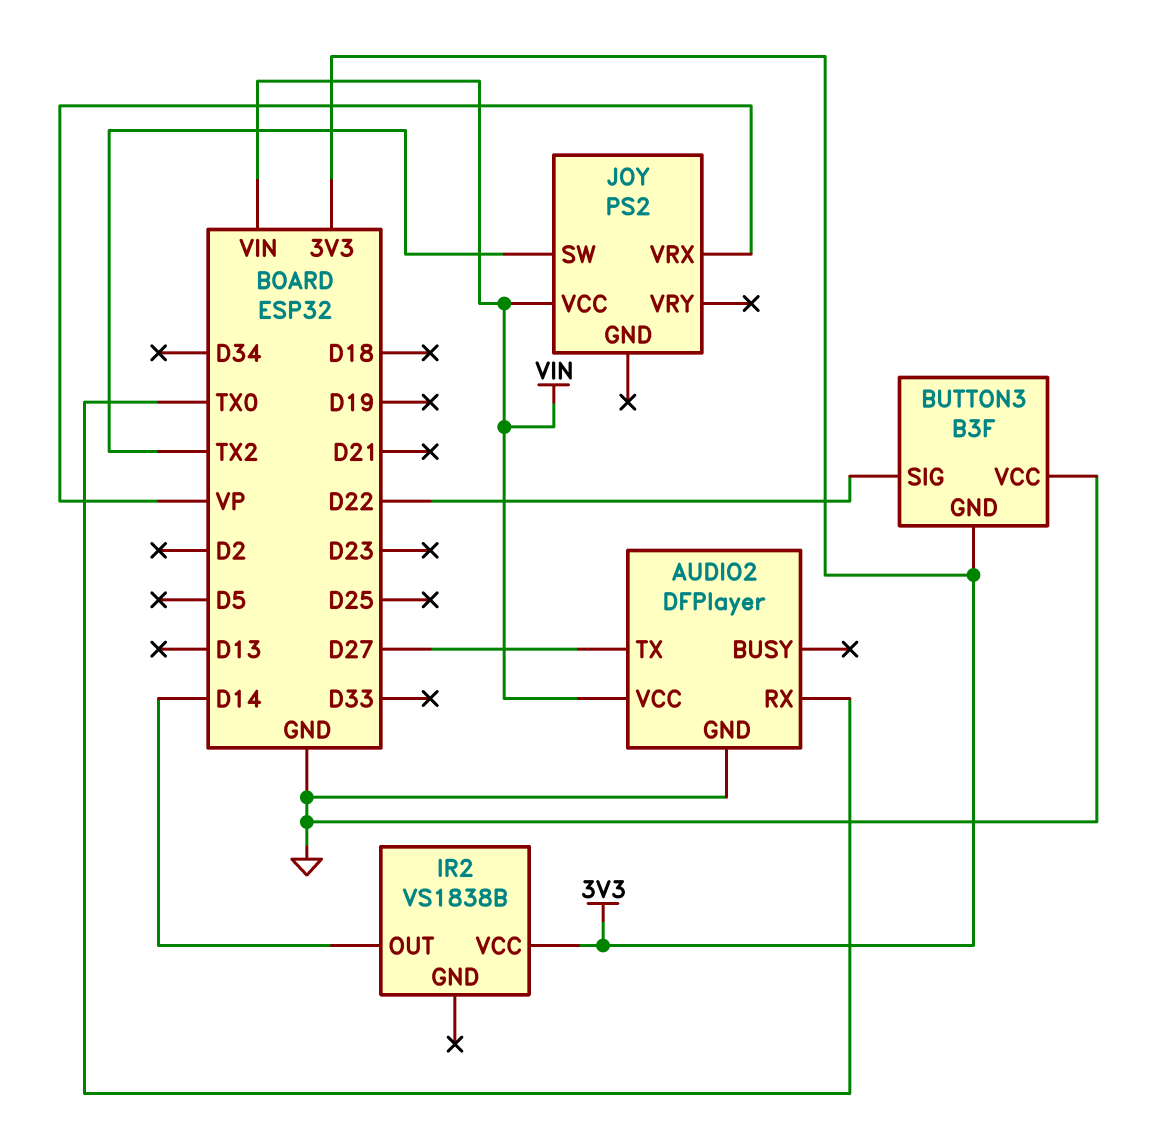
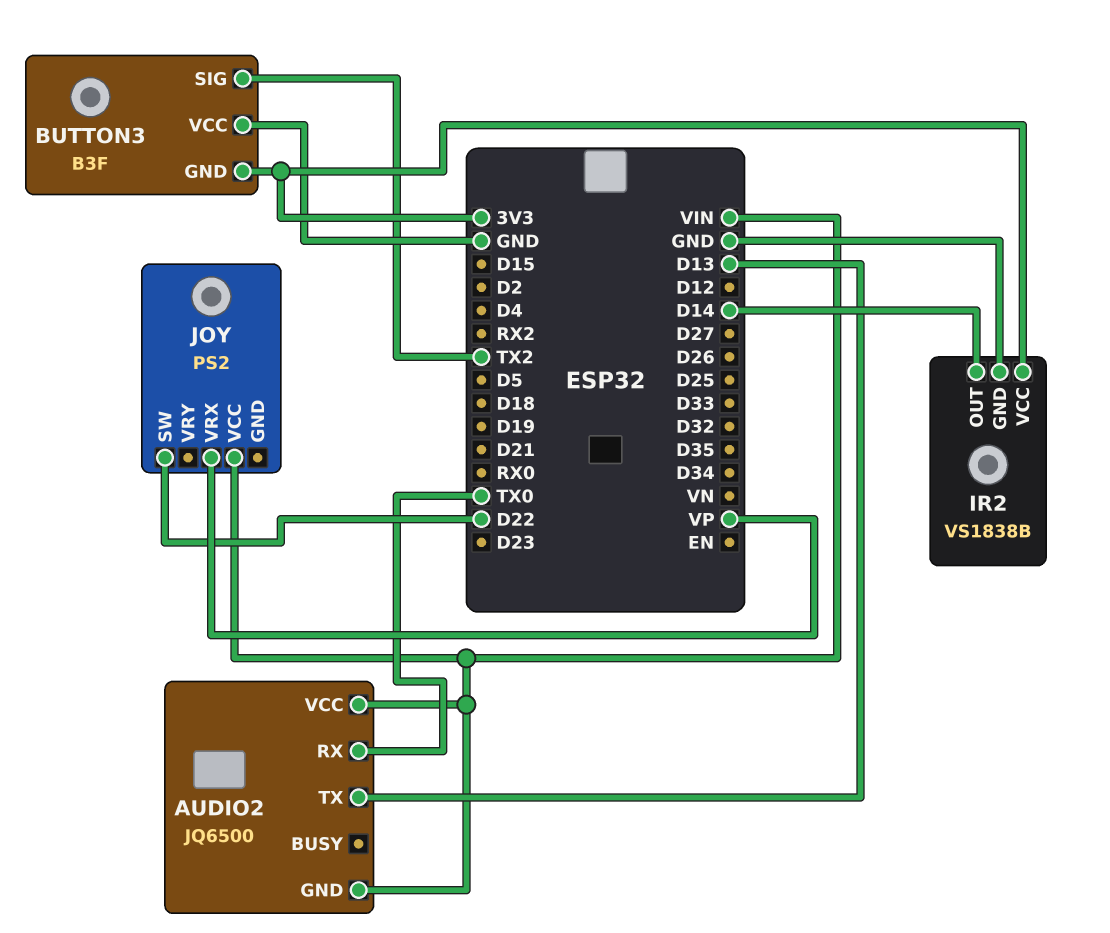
AUDIO2: DFPlayer -> JQ6500
AUDIO2 pin GND: GND -> VIN
AUDIO2 pin TX: D27 -> D13
BUTTON3 pin SIG: D22 -> TX2
IR2 pin GND: none -> GND
JOY pin SW: TX2 -> D22

